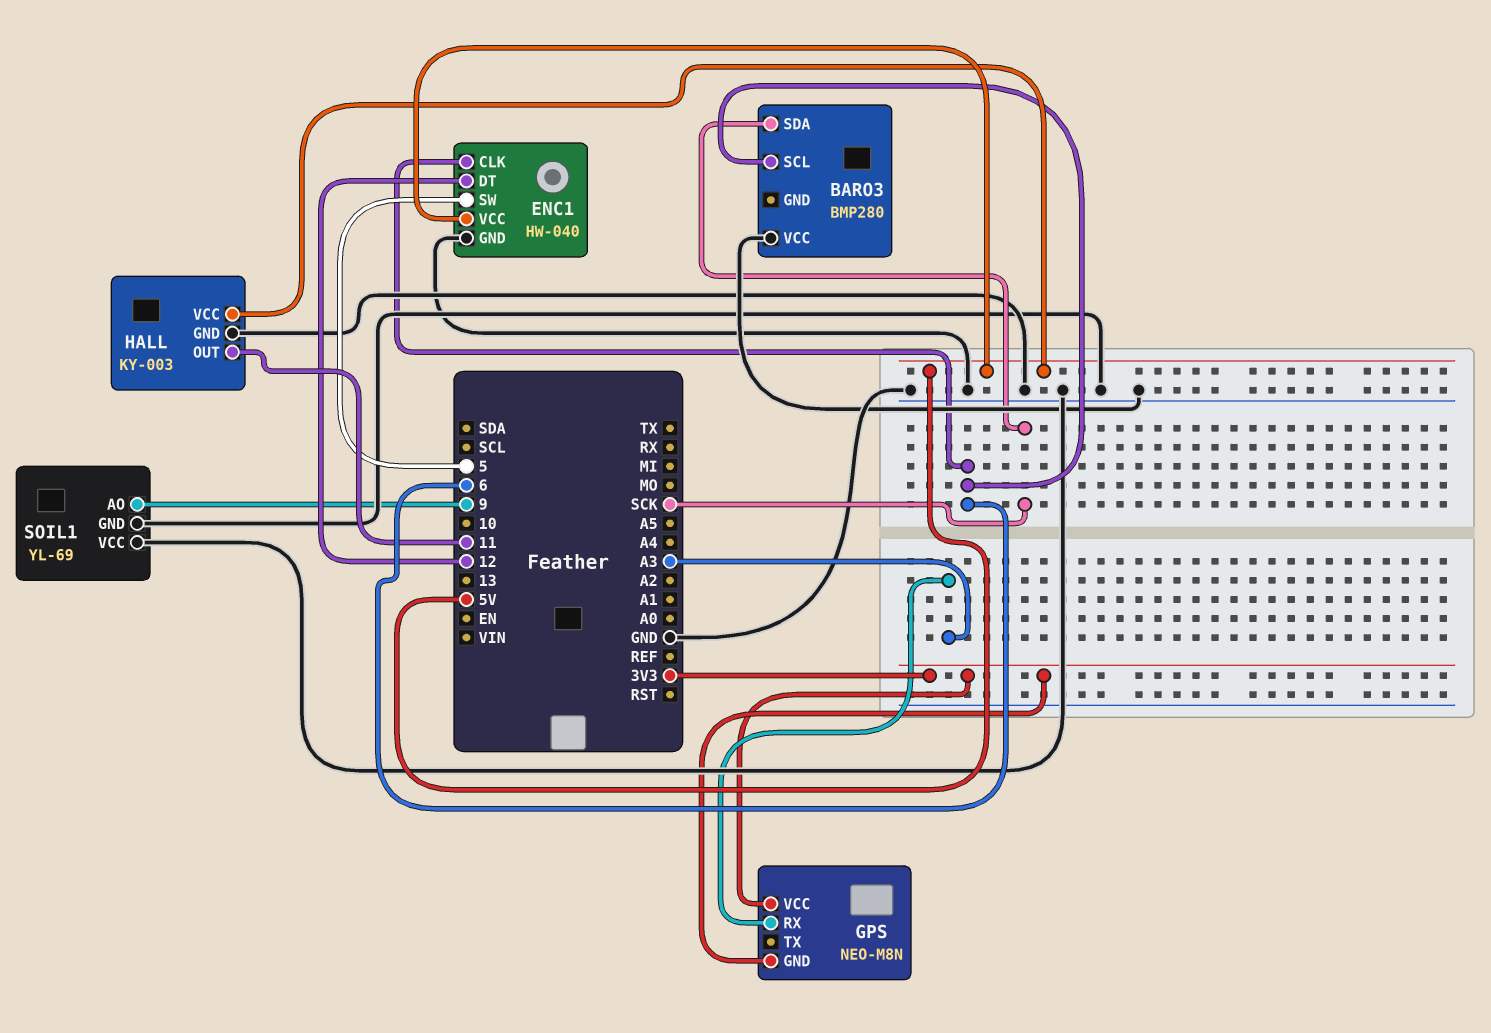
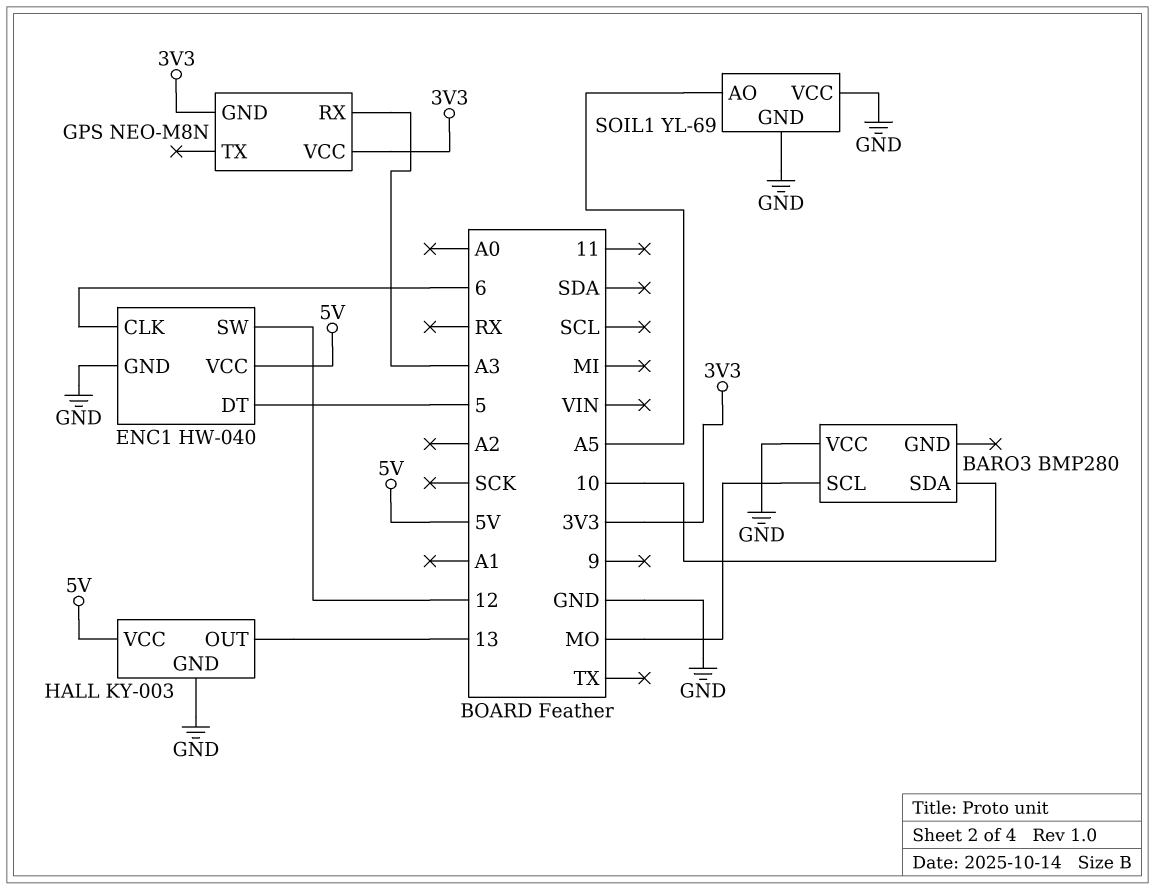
BARO3 pin SCL: 6 -> MO
BARO3 pin SDA: SCK -> 10
ENC1 pin DT: 12 -> 5
ENC1 pin SW: 5 -> 12
HALL pin OUT: 11 -> 13
SOIL1 pin AO: 9 -> A5

